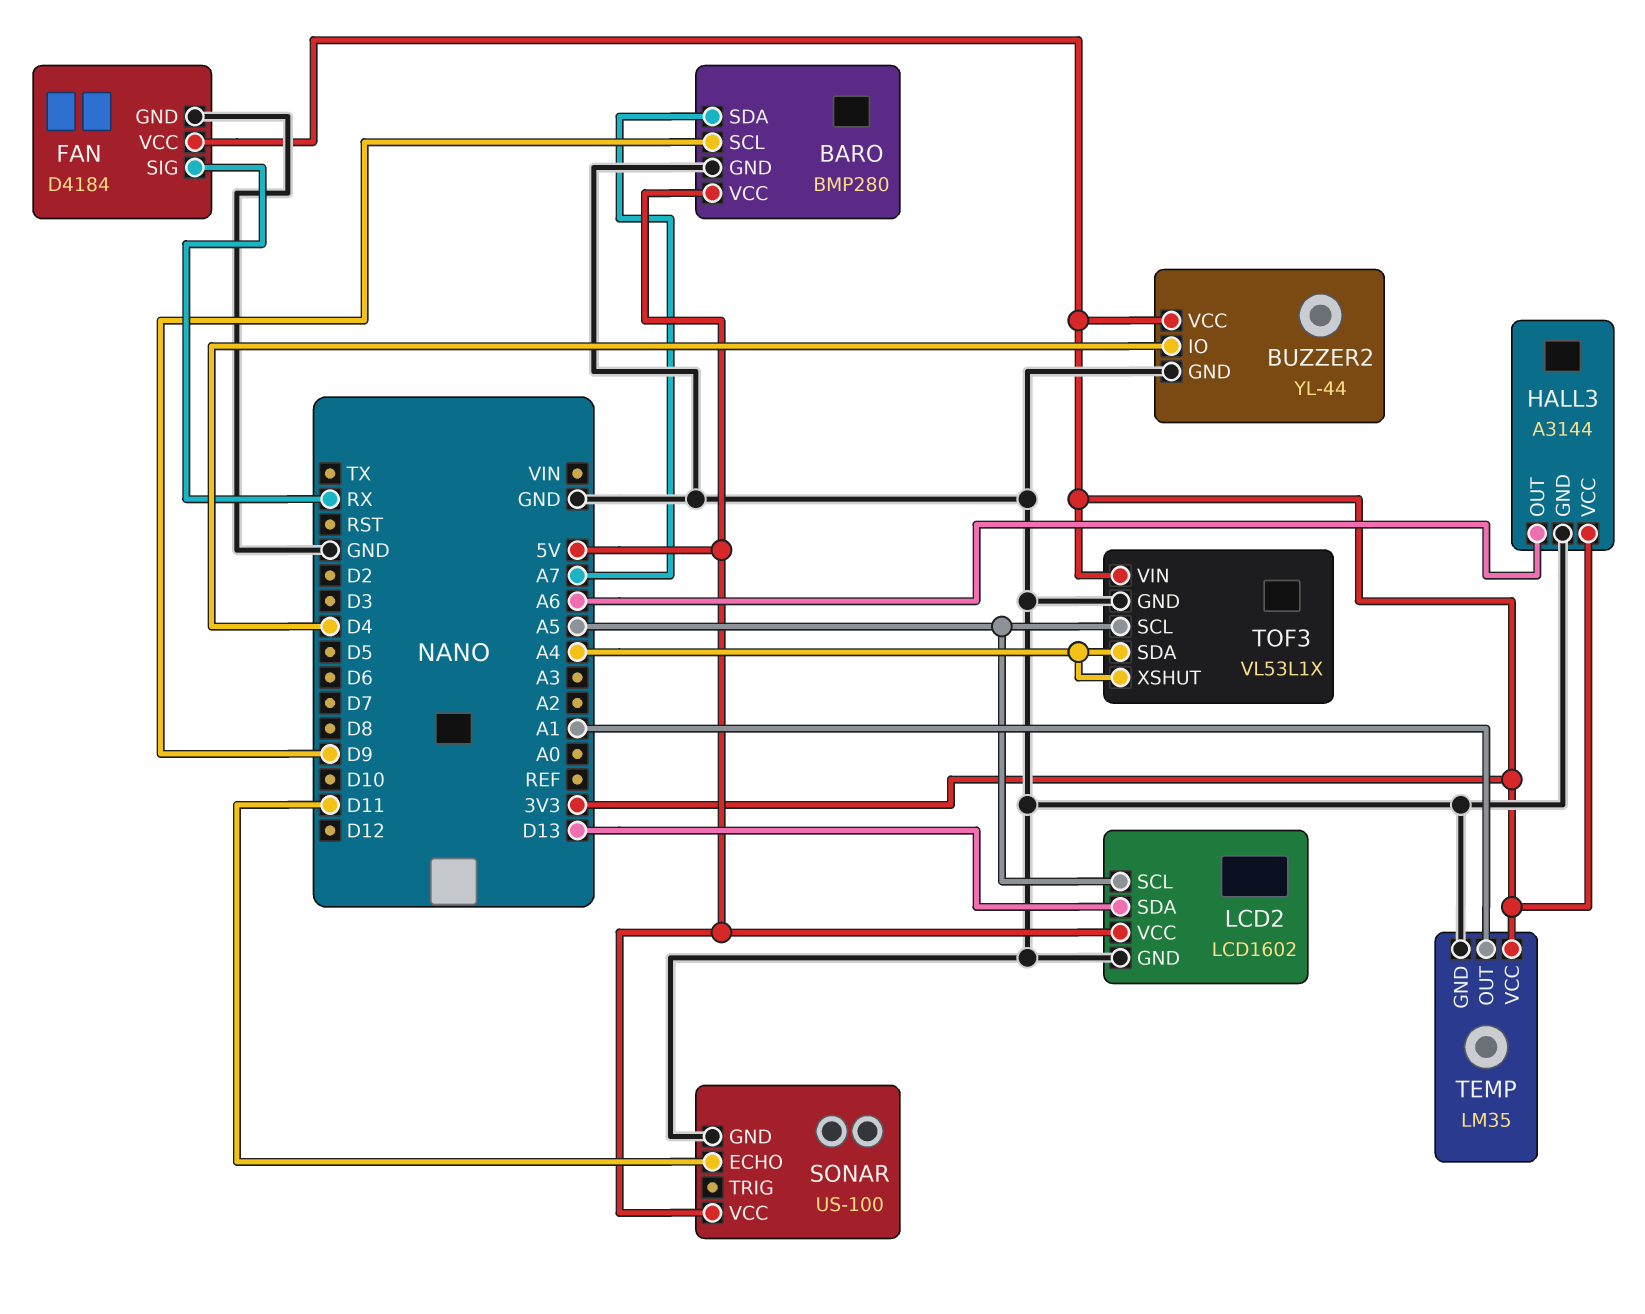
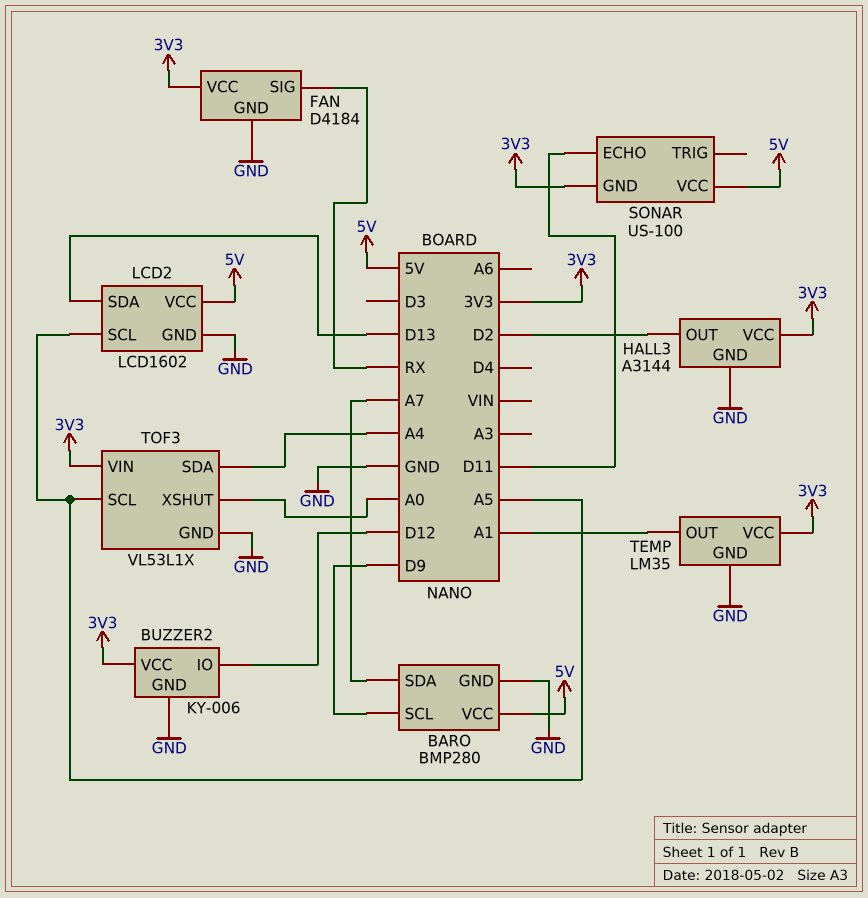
BUZZER2: YL-44 -> KY-006
BUZZER2 pin IO: D4 -> D12
HALL3 pin OUT: A6 -> D2
SONAR pin GND: GND -> 3V3
TOF3 pin XSHUT: A4 -> A0

